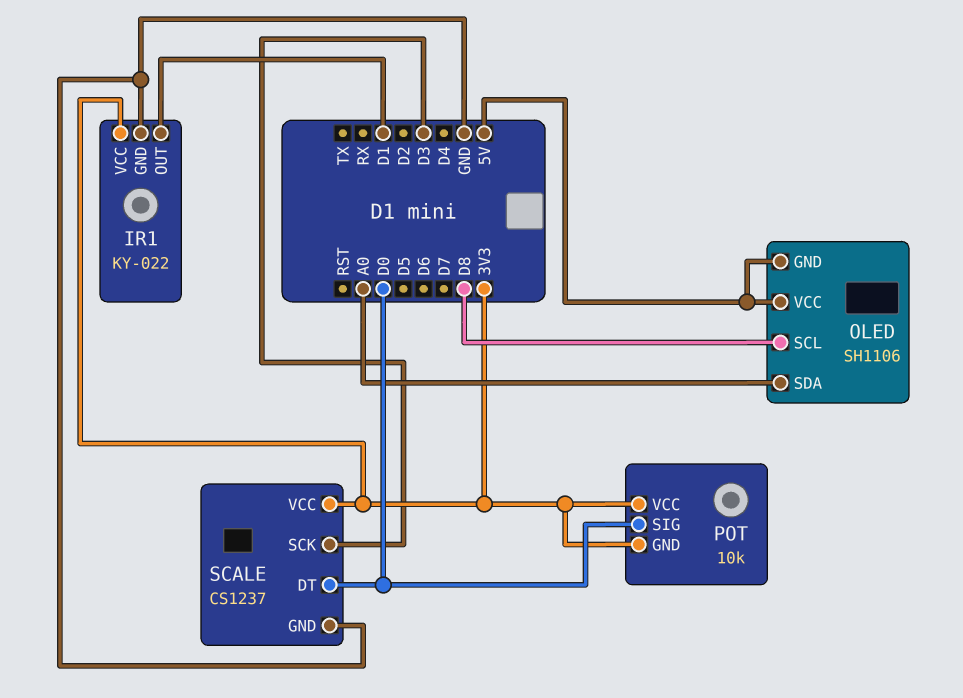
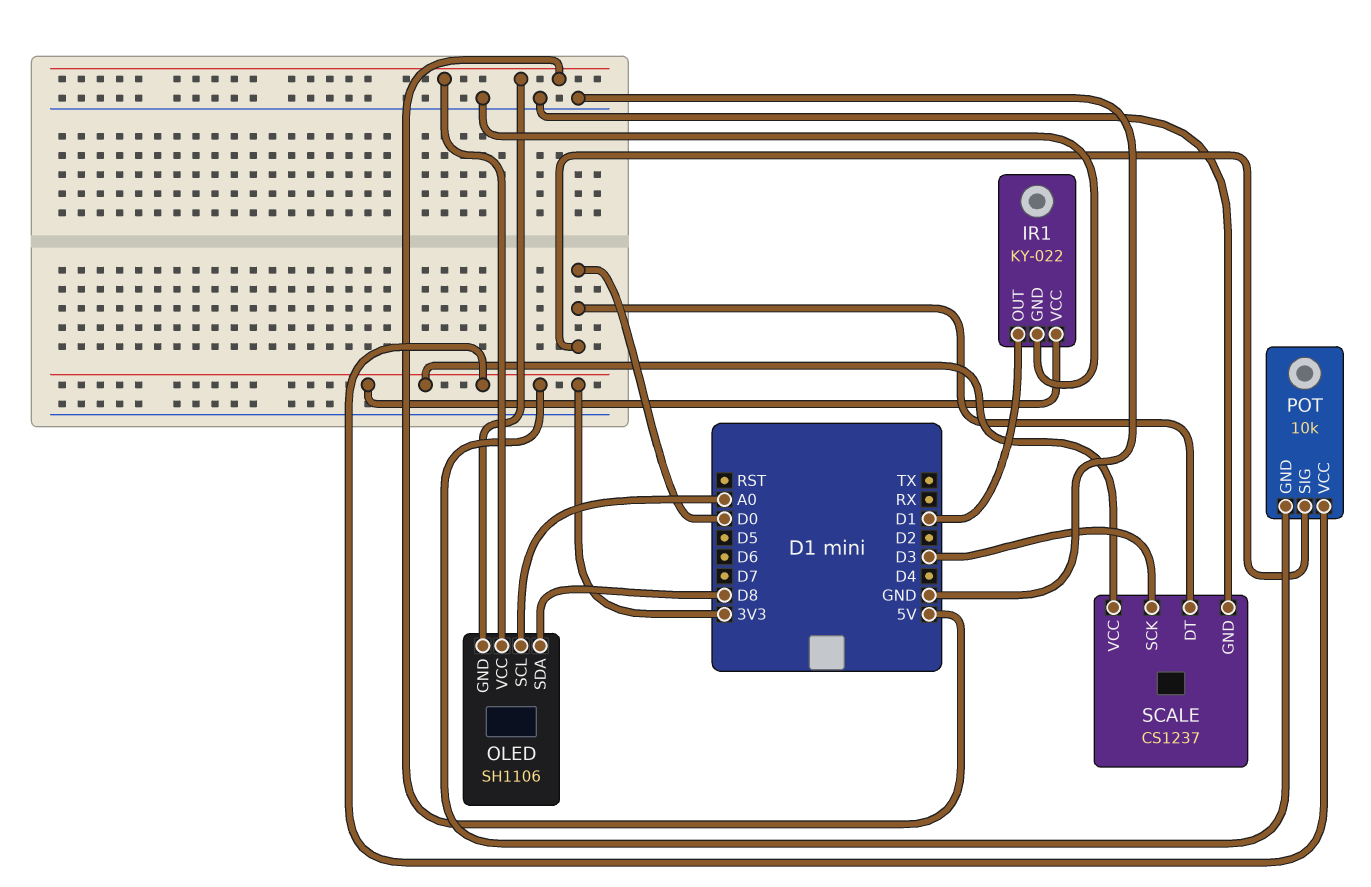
OLED pin SCL: D8 -> A0
OLED pin SDA: A0 -> D8

